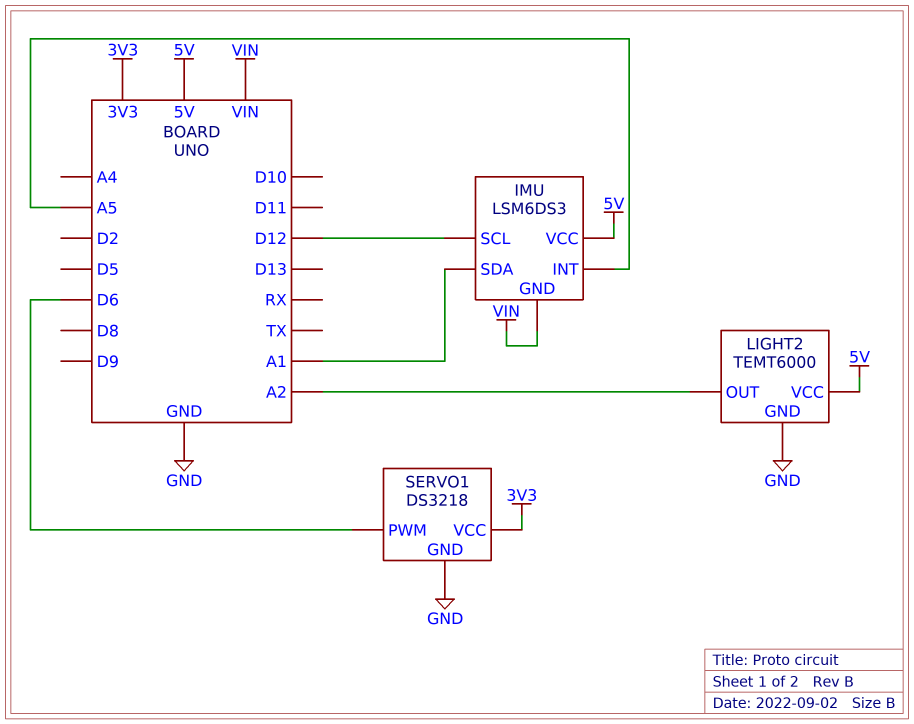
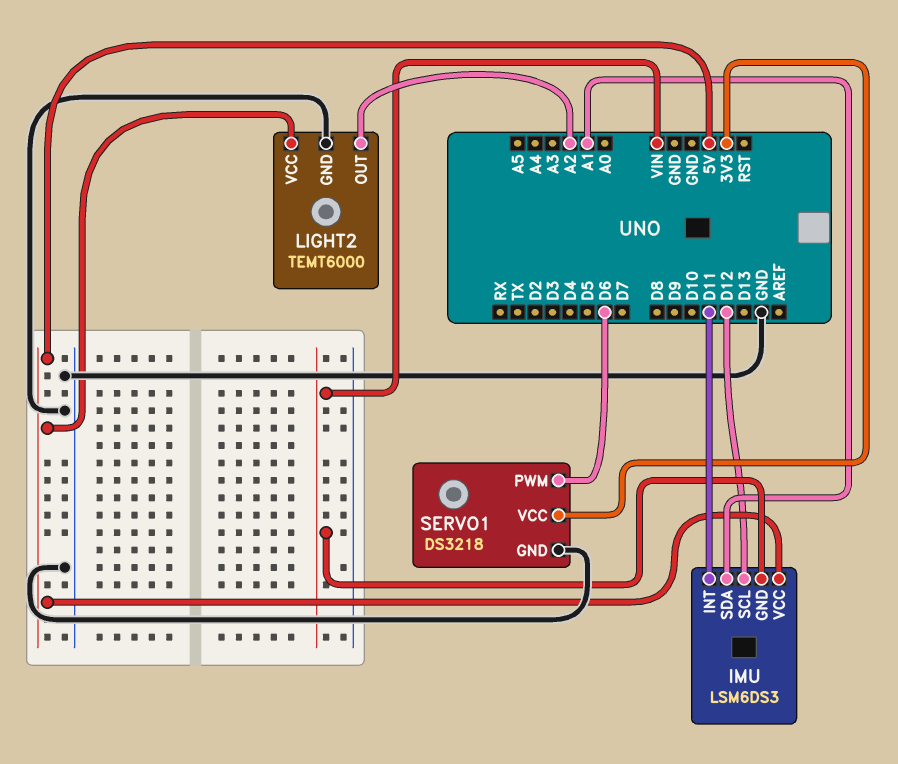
IMU pin INT: A5 -> D11

